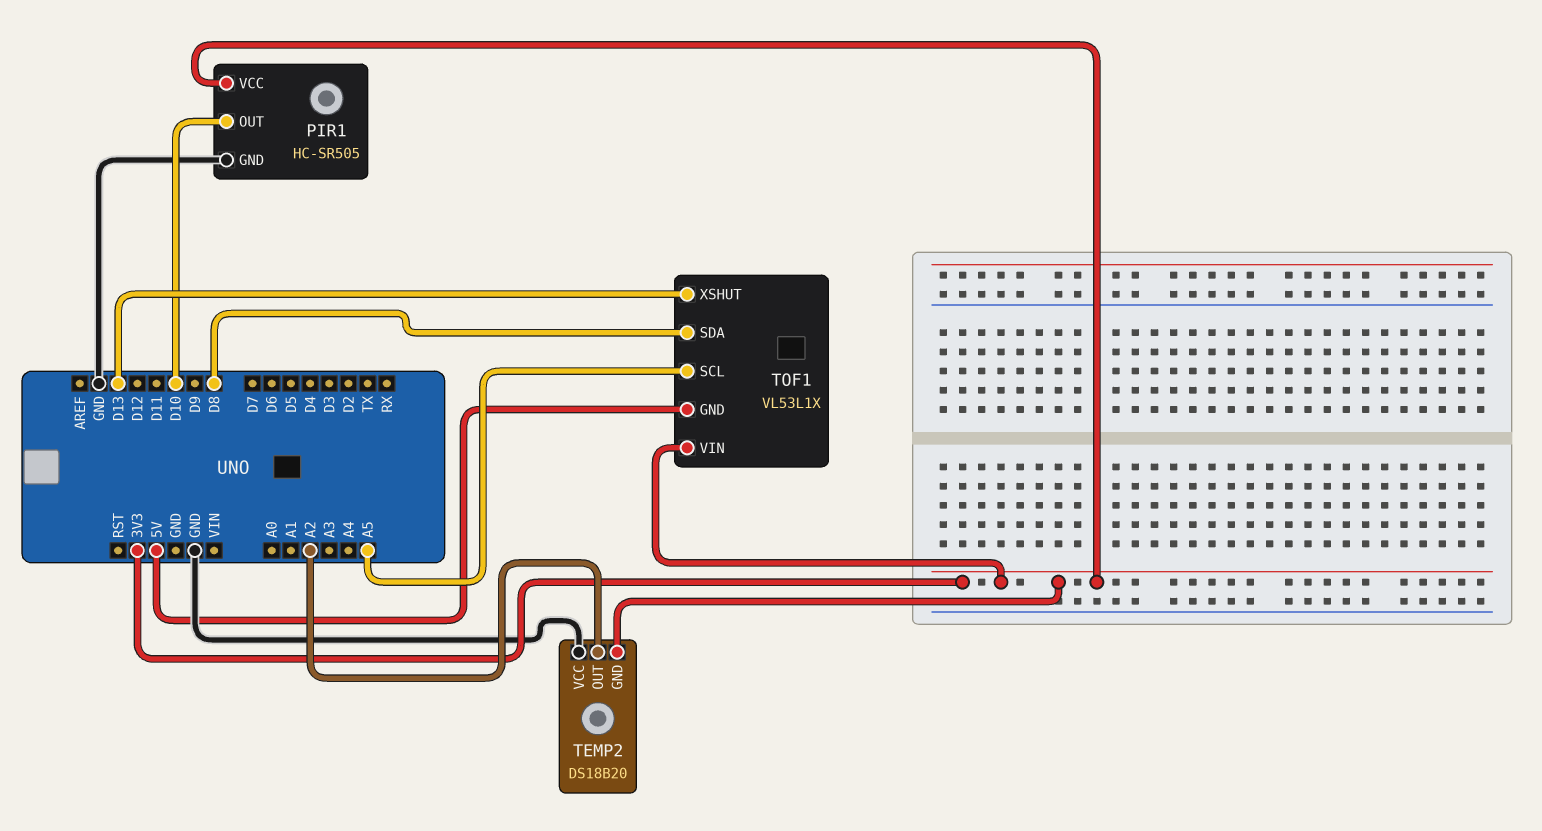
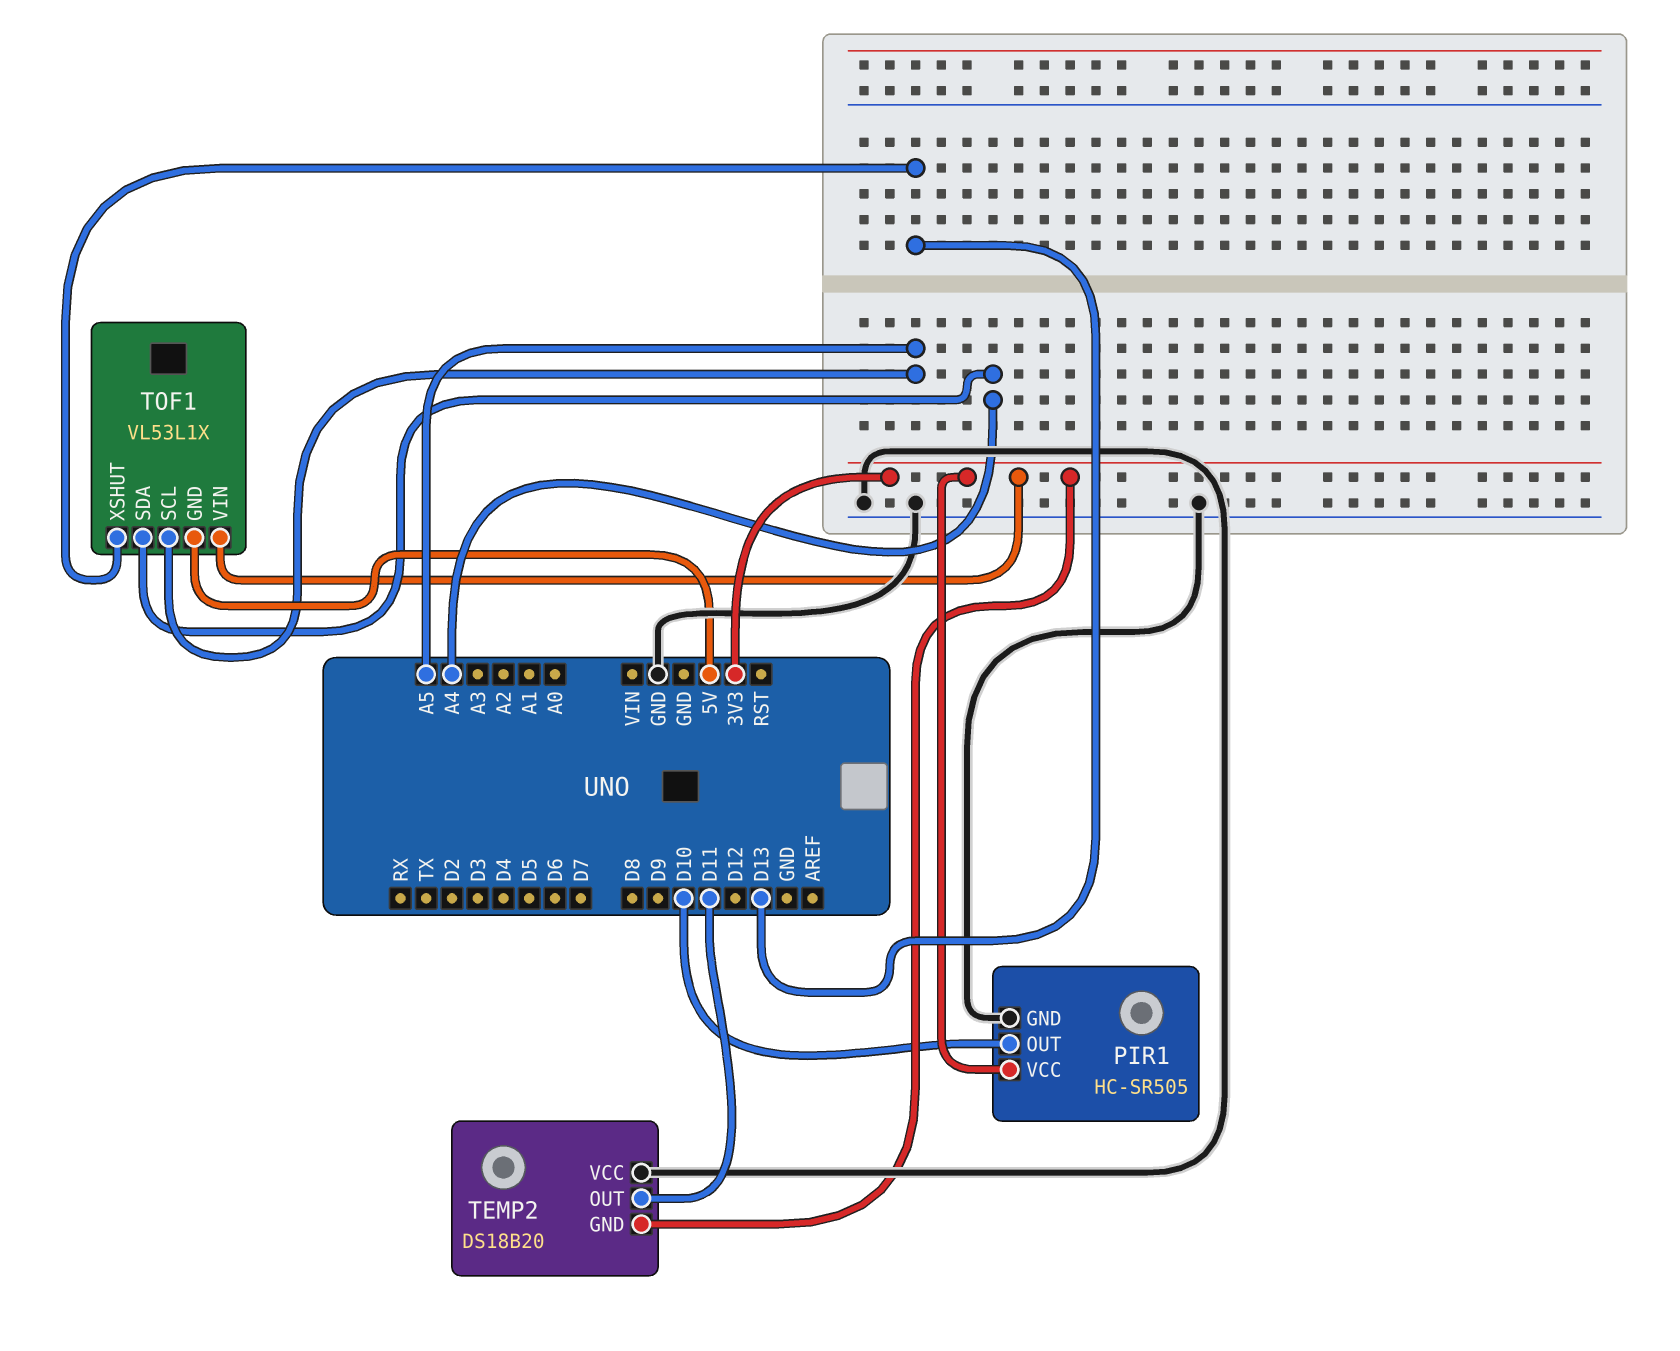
TEMP2 pin OUT: A2 -> D11
TOF1 pin SDA: D8 -> A4

